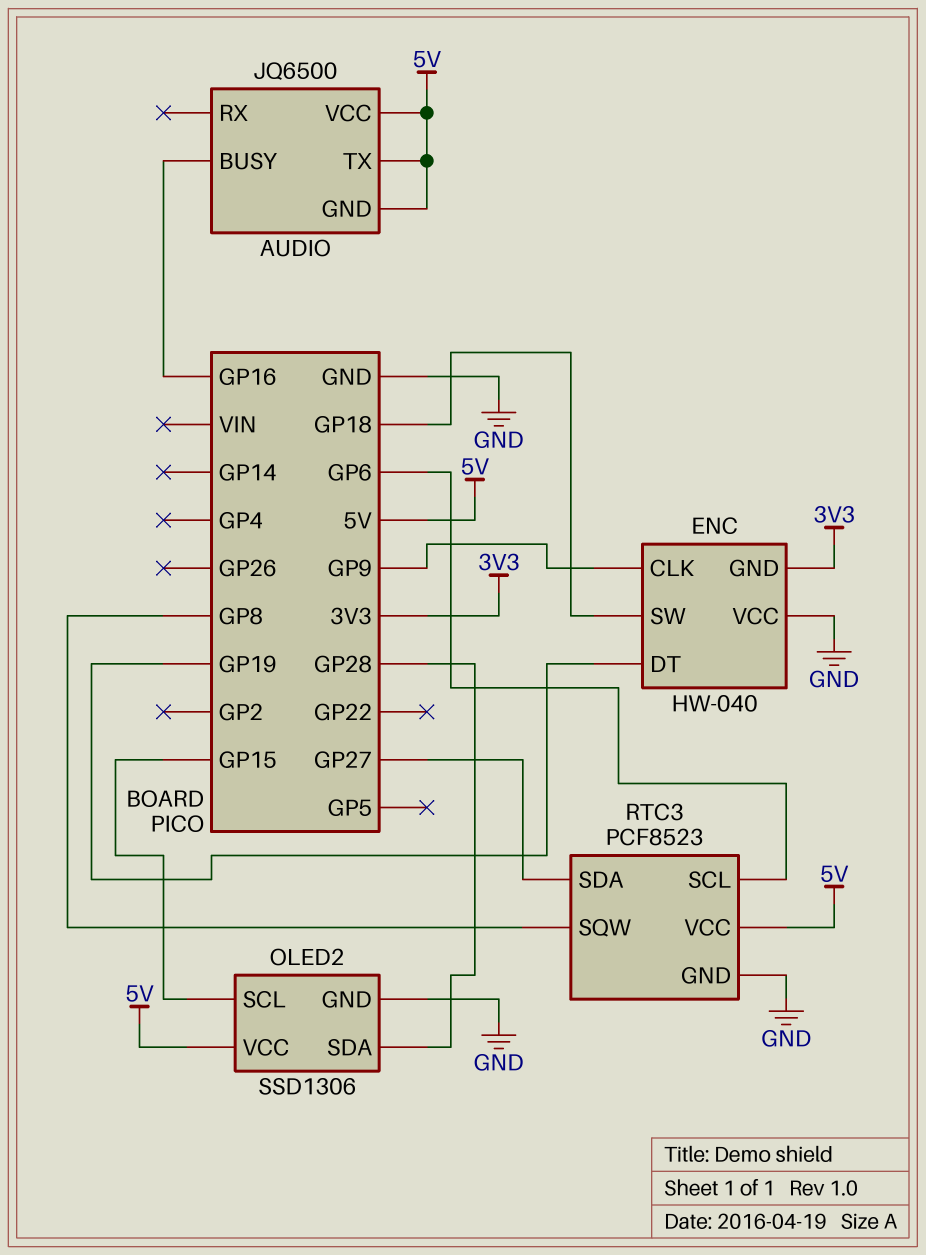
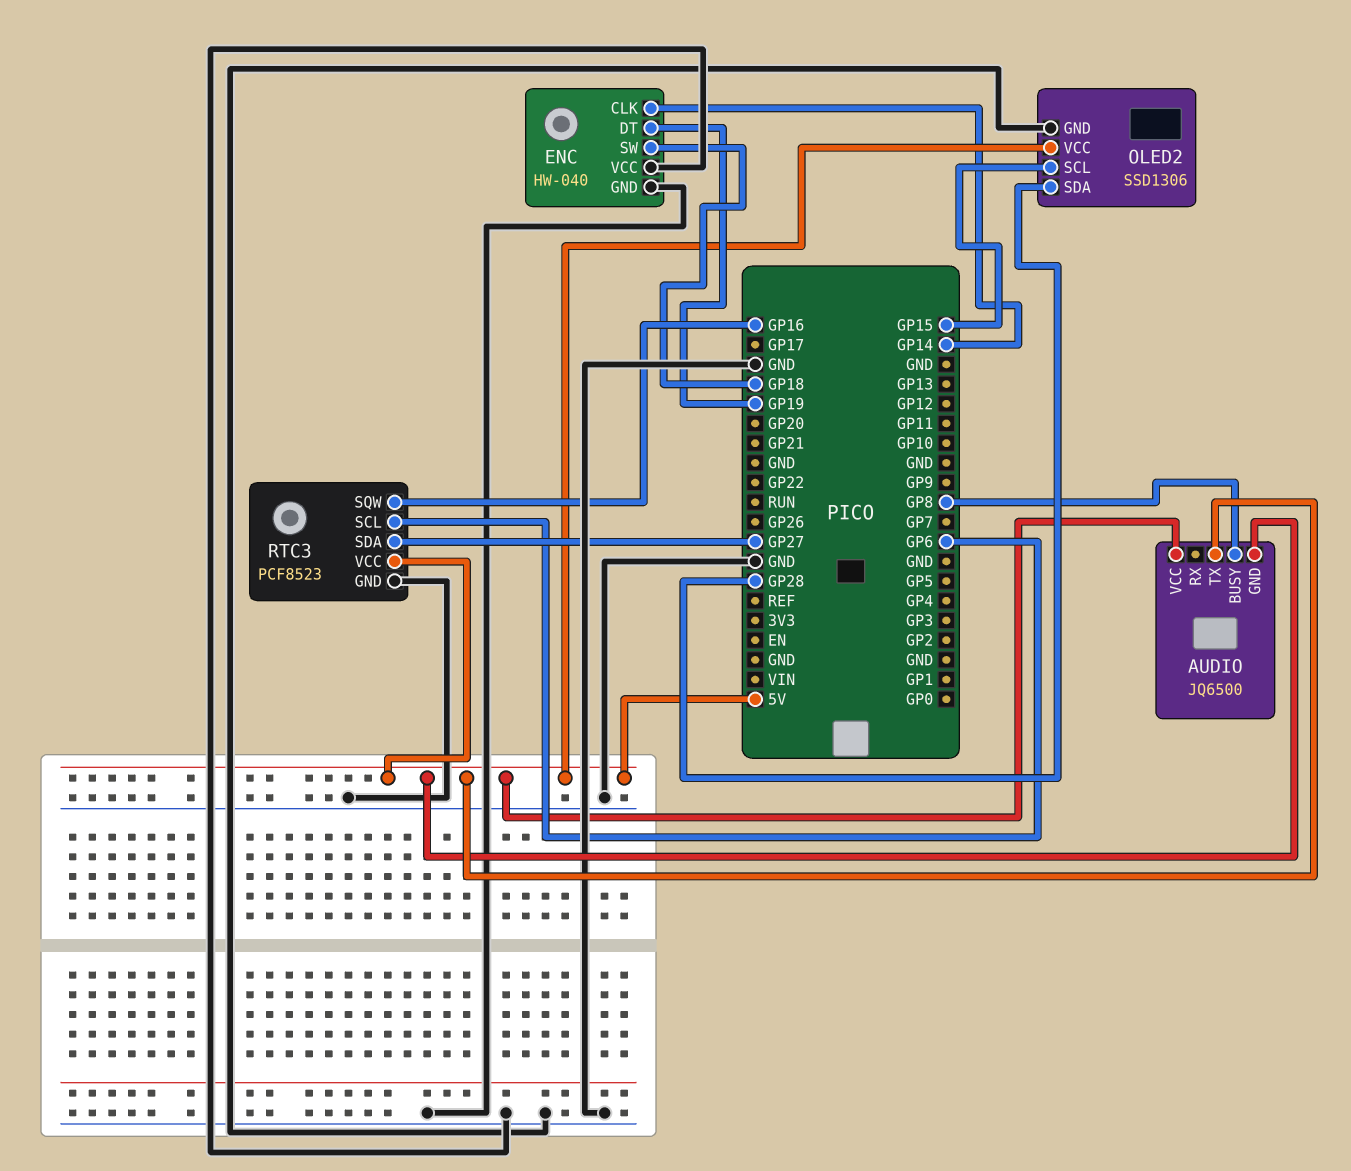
AUDIO pin BUSY: GP16 -> GP8
ENC pin CLK: GP9 -> GP14
ENC pin GND: 3V3 -> GND
RTC3 pin SQW: GP8 -> GP16

